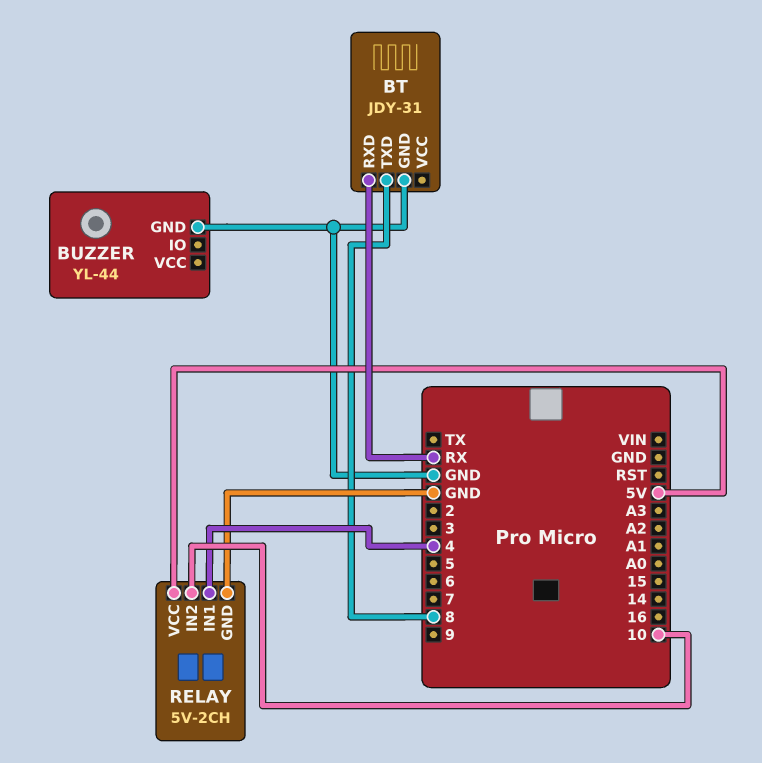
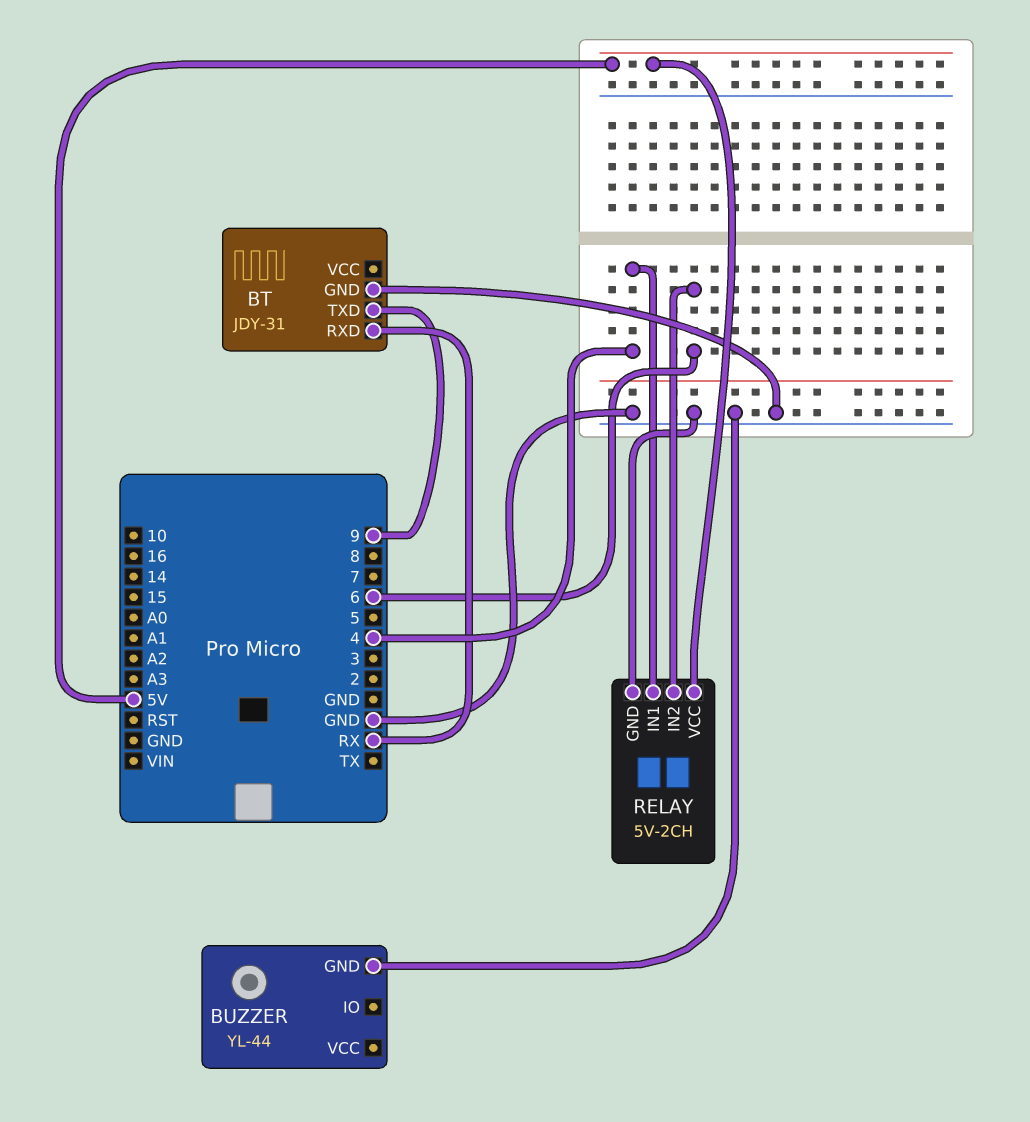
BT pin TXD: 8 -> 9
RELAY pin IN2: 10 -> 6

